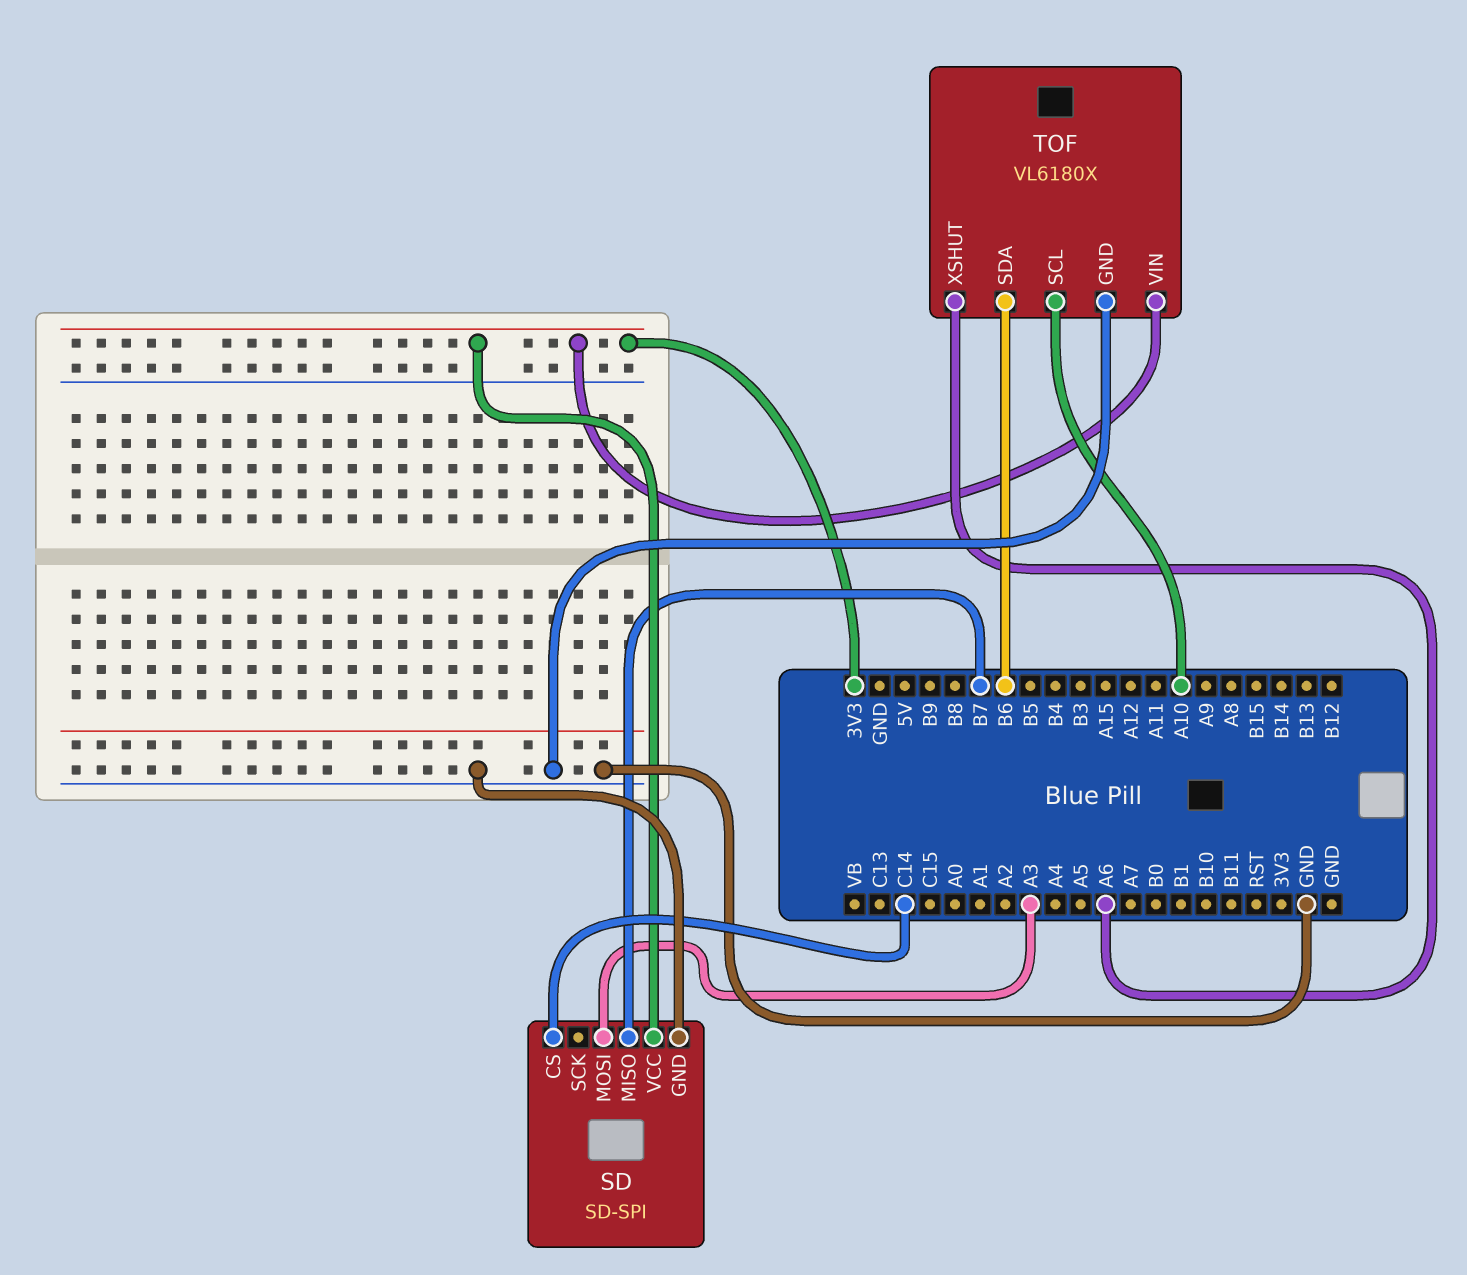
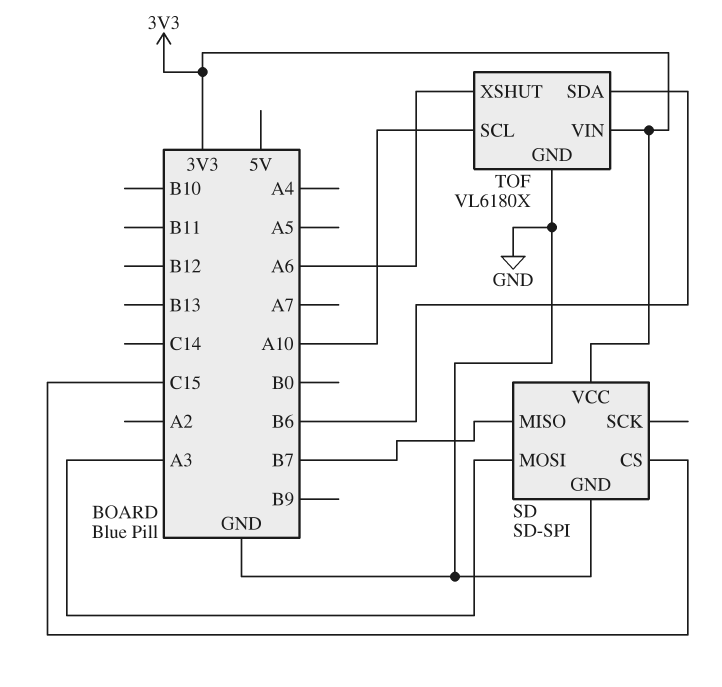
SD pin CS: C14 -> C15

